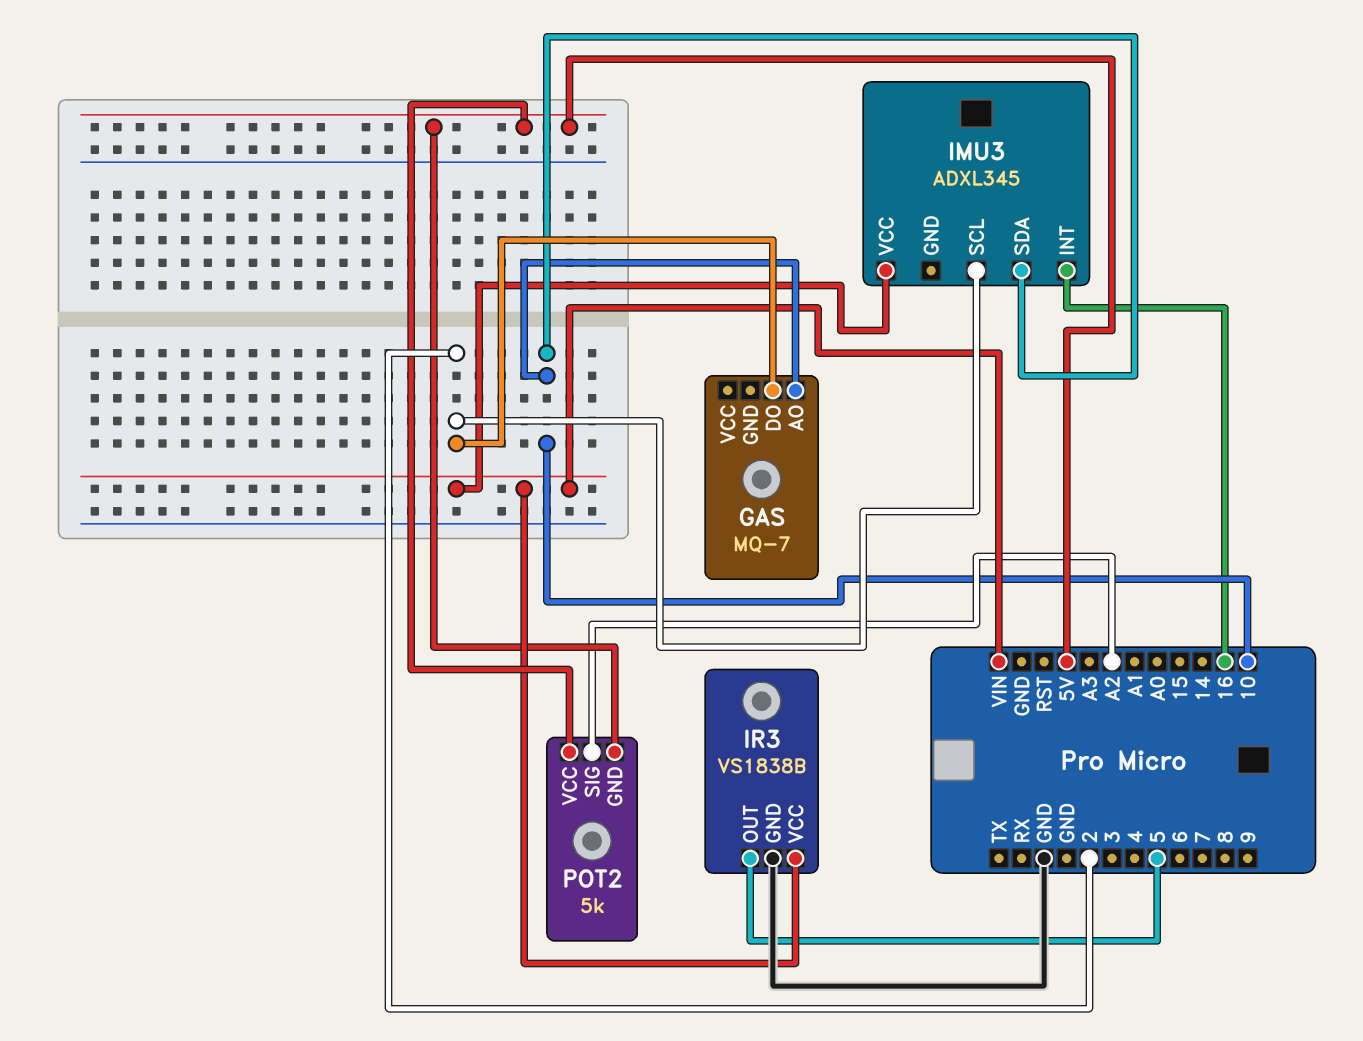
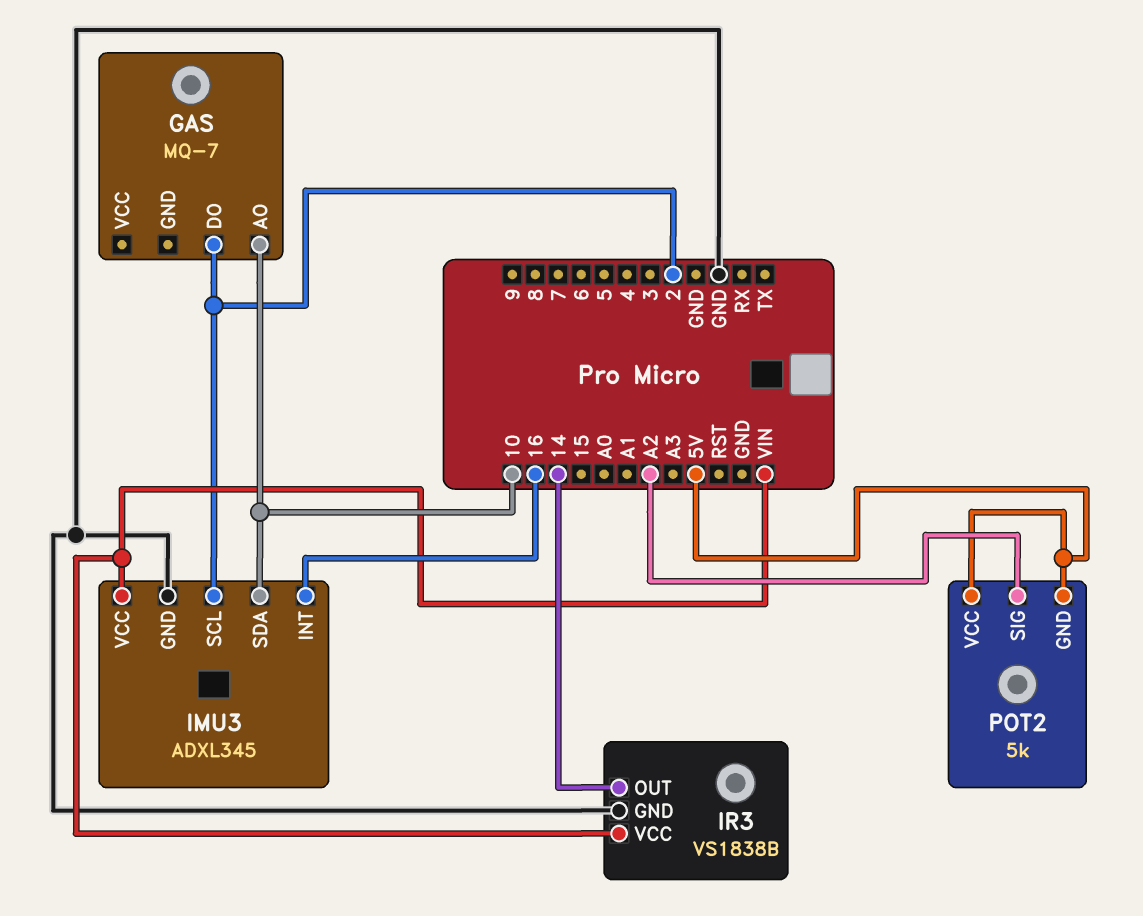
IMU3 pin GND: none -> GND
IR3 pin OUT: 5 -> 14

